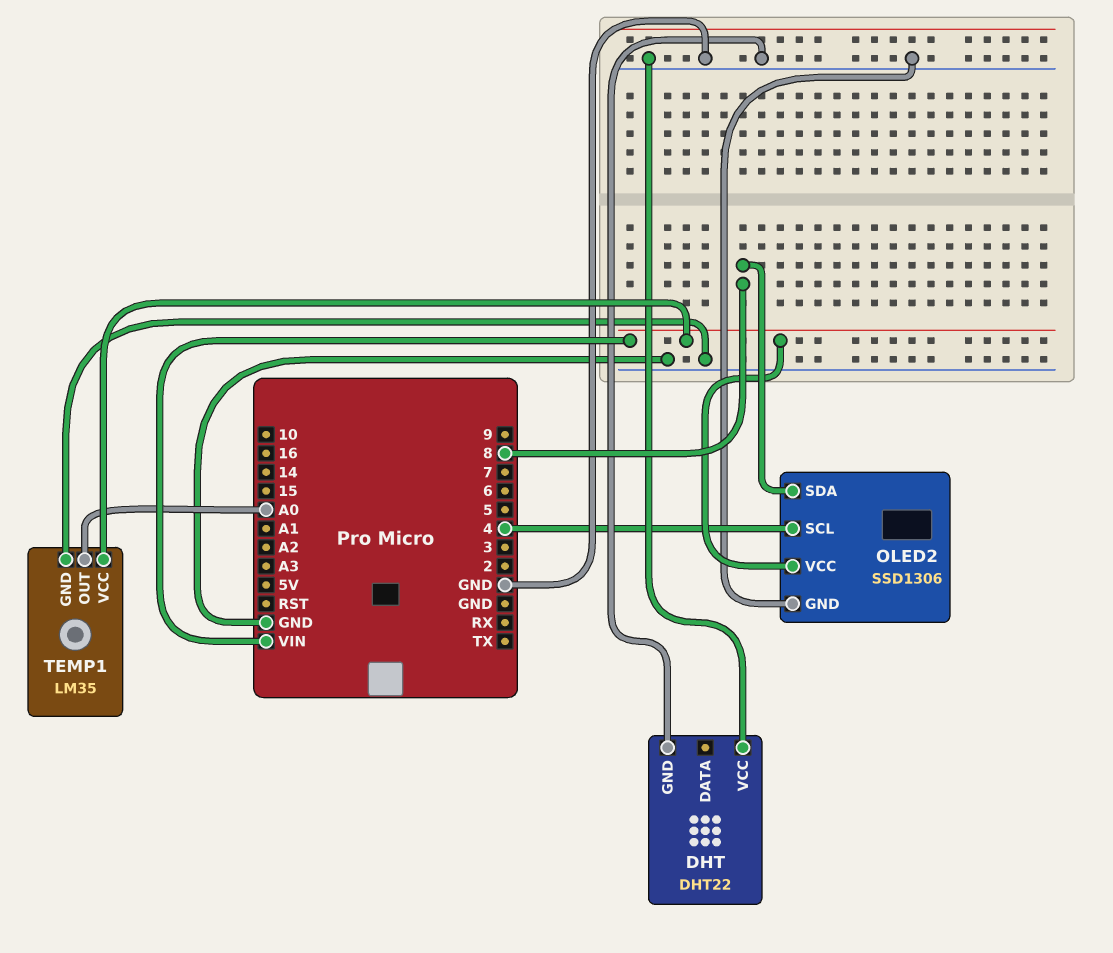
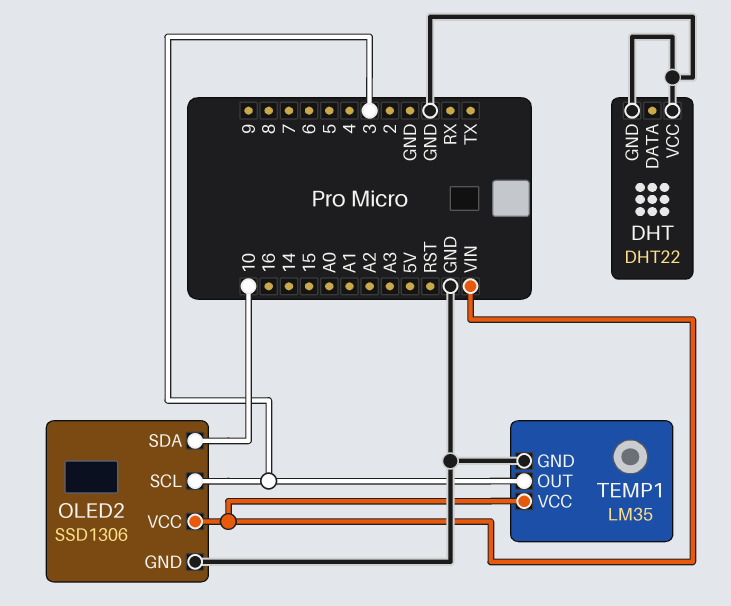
OLED2 pin SCL: 4 -> 3
OLED2 pin SDA: 8 -> 10
TEMP1 pin OUT: A0 -> 3

